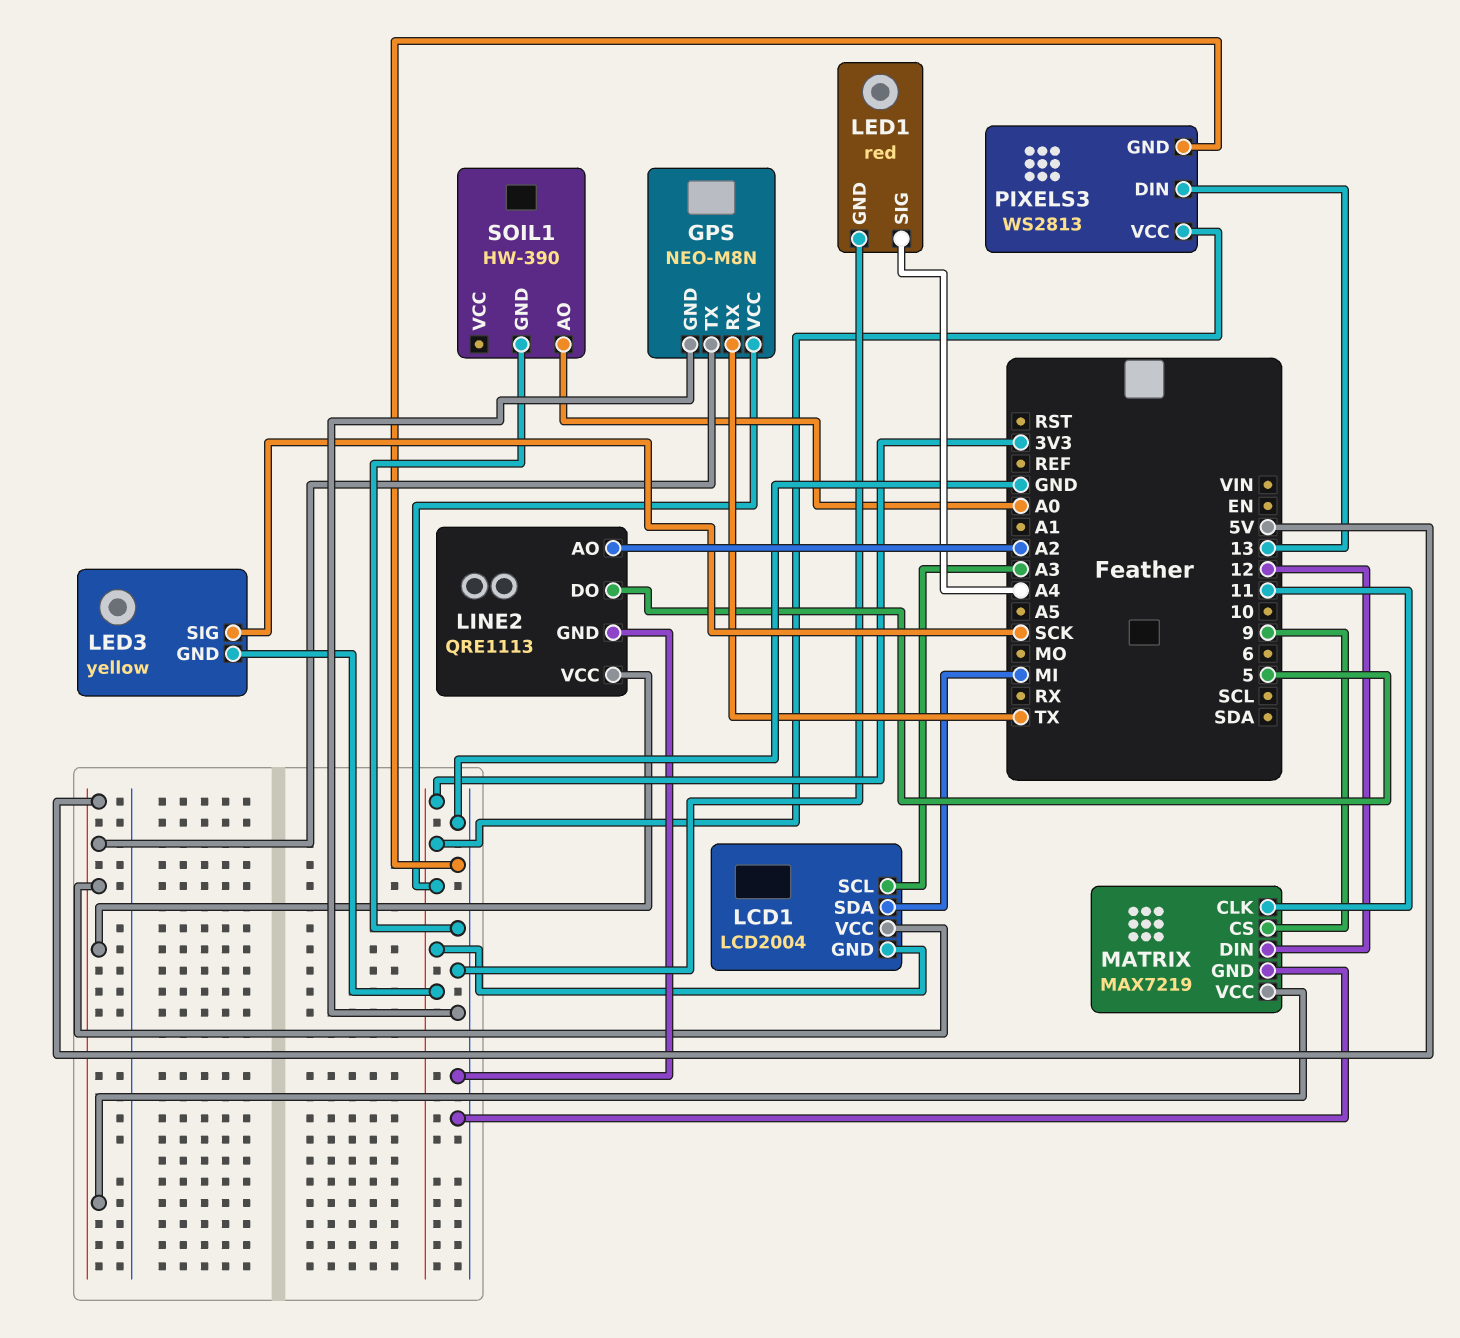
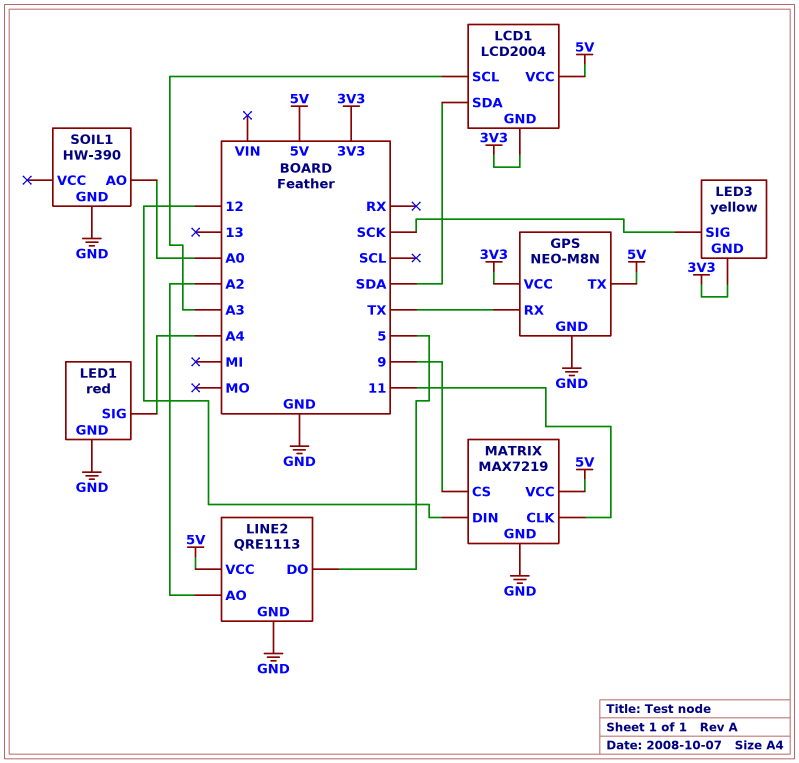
LCD1 pin SDA: MI -> SDA
PIXELS3: WS2813 -> none
PIXELS3 pin DIN: 13 -> none
PIXELS3 pin GND: GND -> none
PIXELS3 pin VCC: 3V3 -> none

